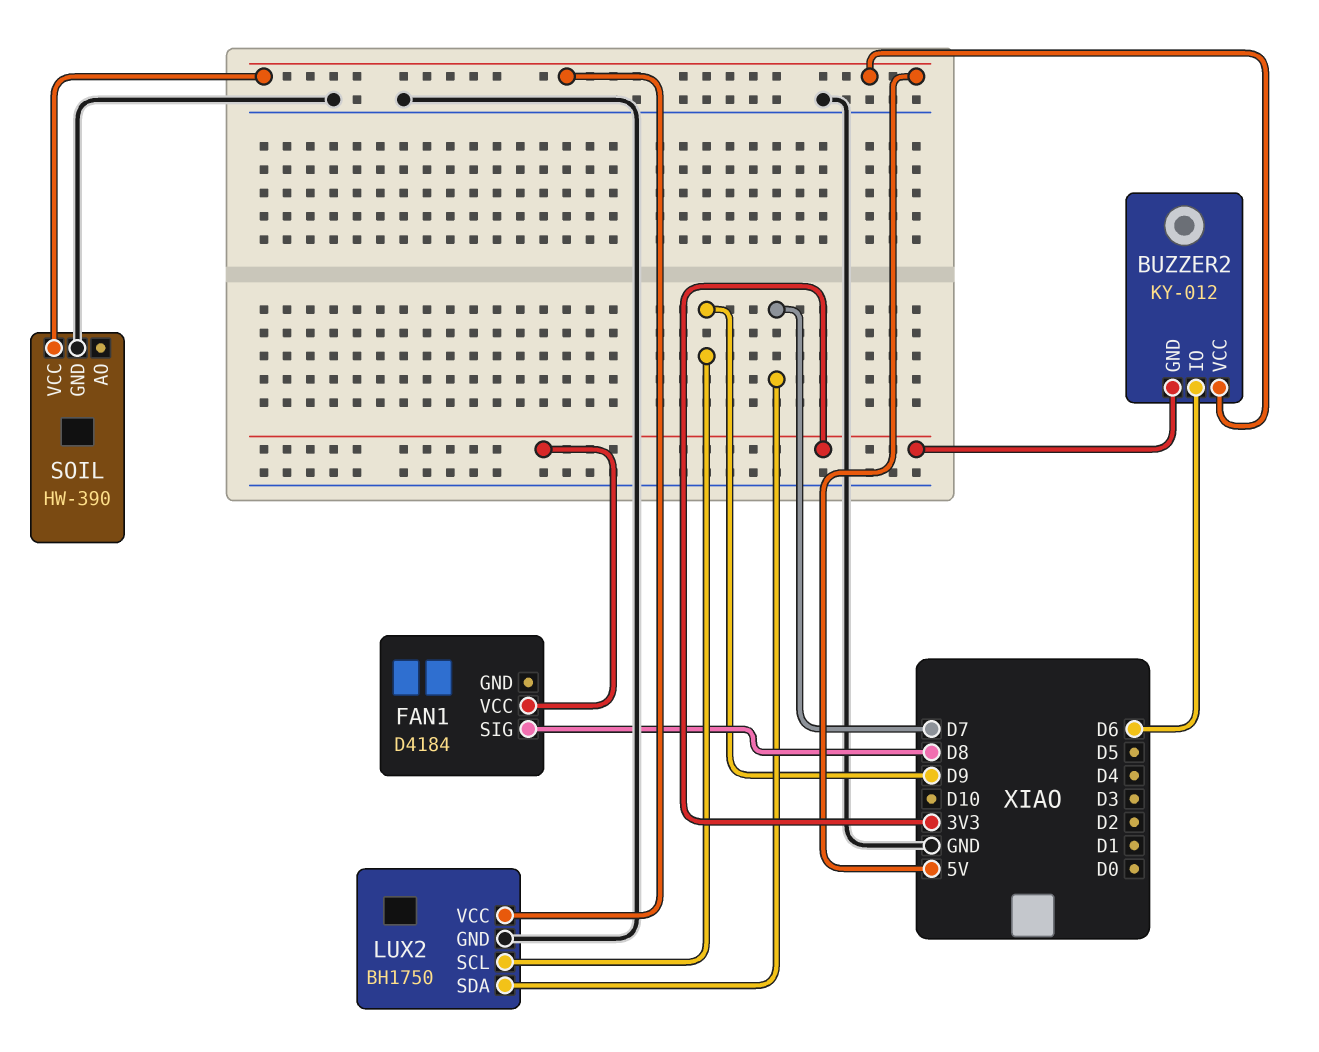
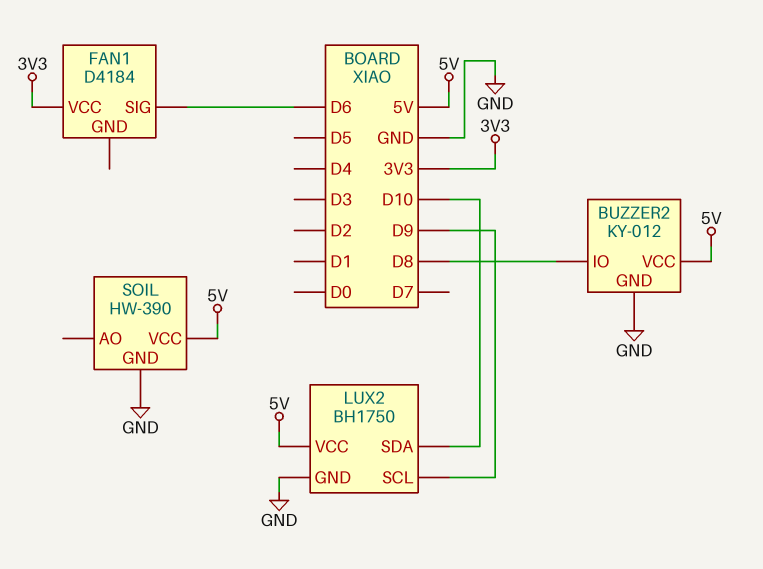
BUZZER2 pin GND: 3V3 -> GND
BUZZER2 pin IO: D6 -> D8
FAN1 pin SIG: D8 -> D6
LUX2 pin SDA: D7 -> D10

